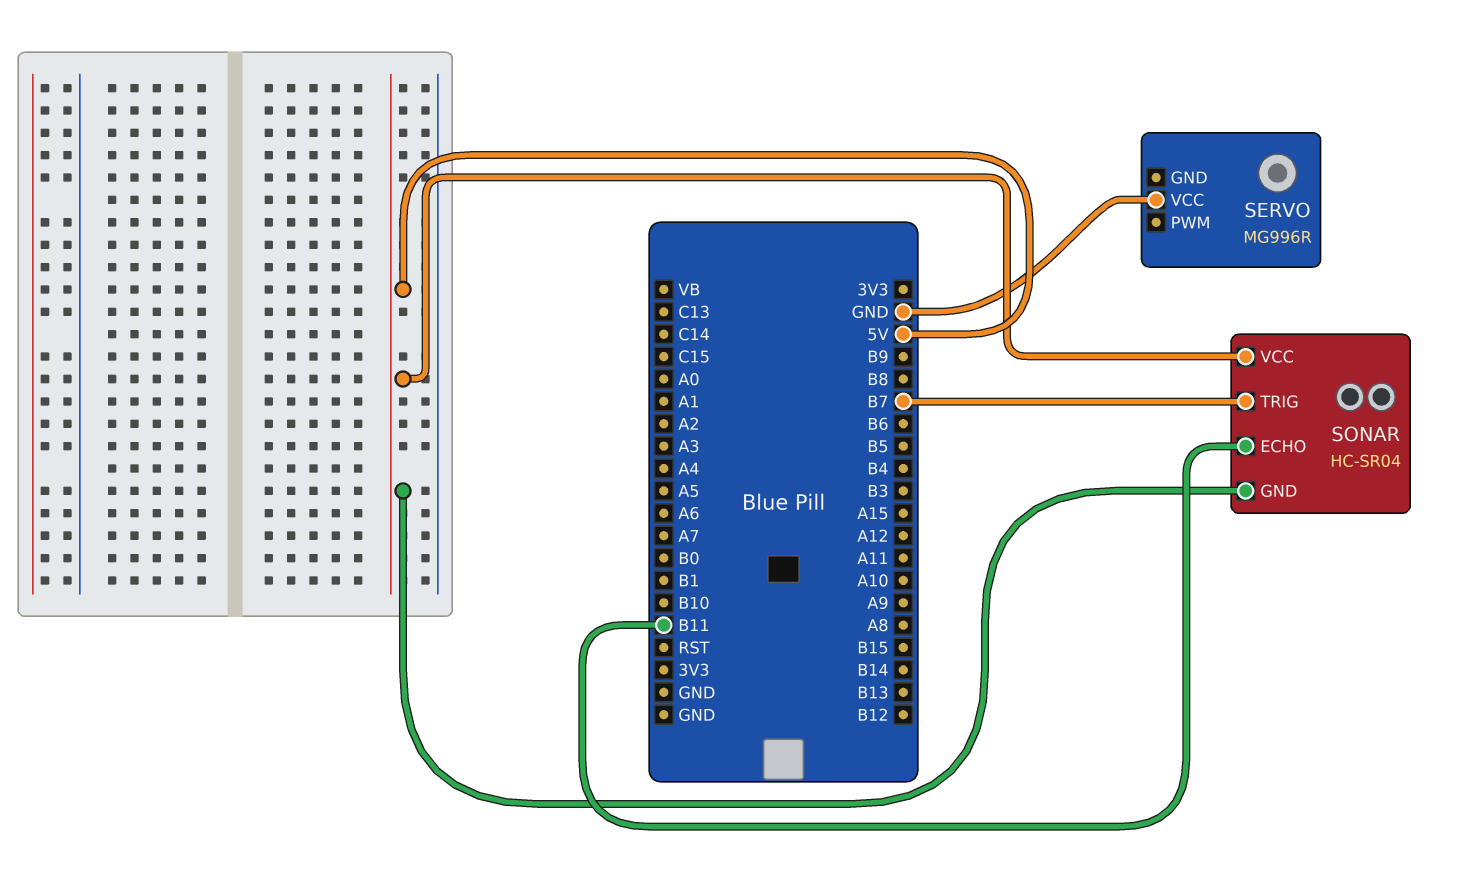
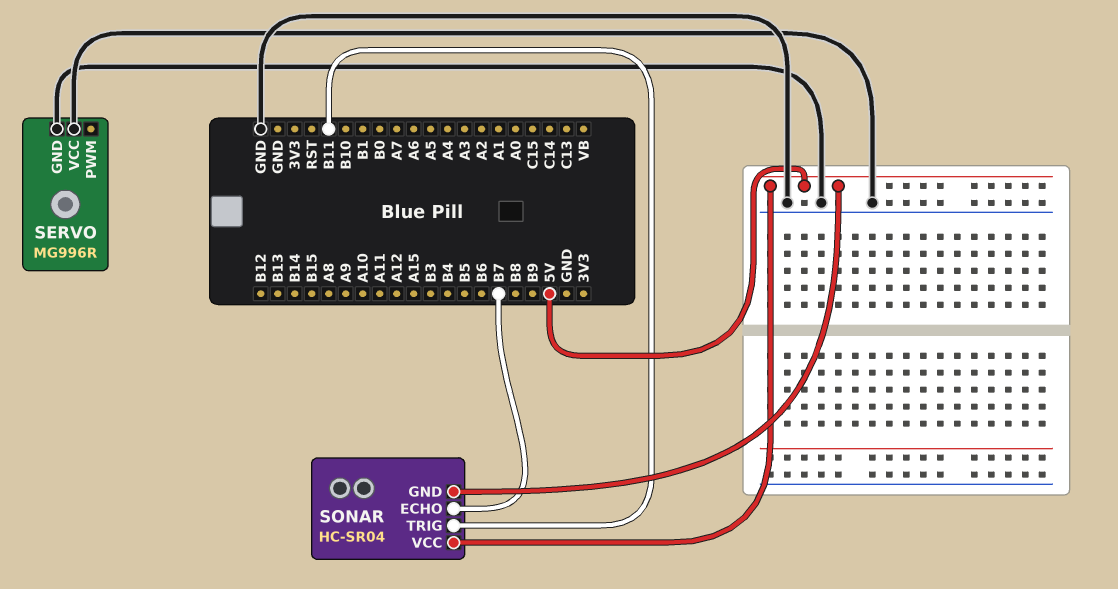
SERVO pin GND: none -> GND
SONAR pin ECHO: B11 -> B7
SONAR pin TRIG: B7 -> B11

